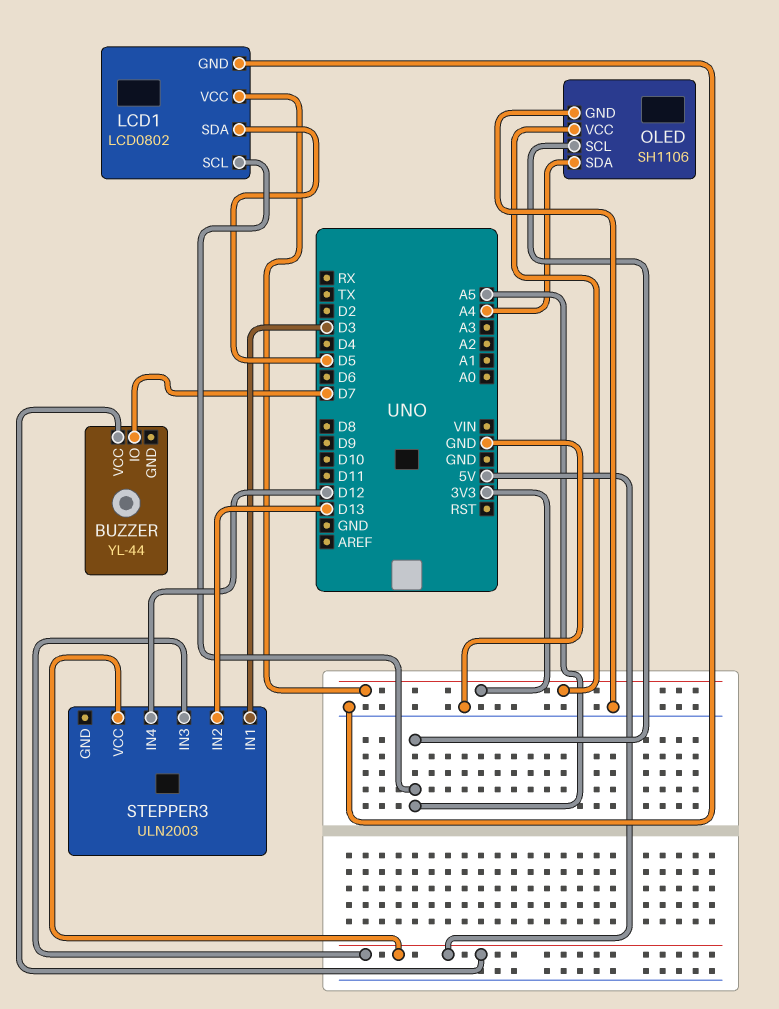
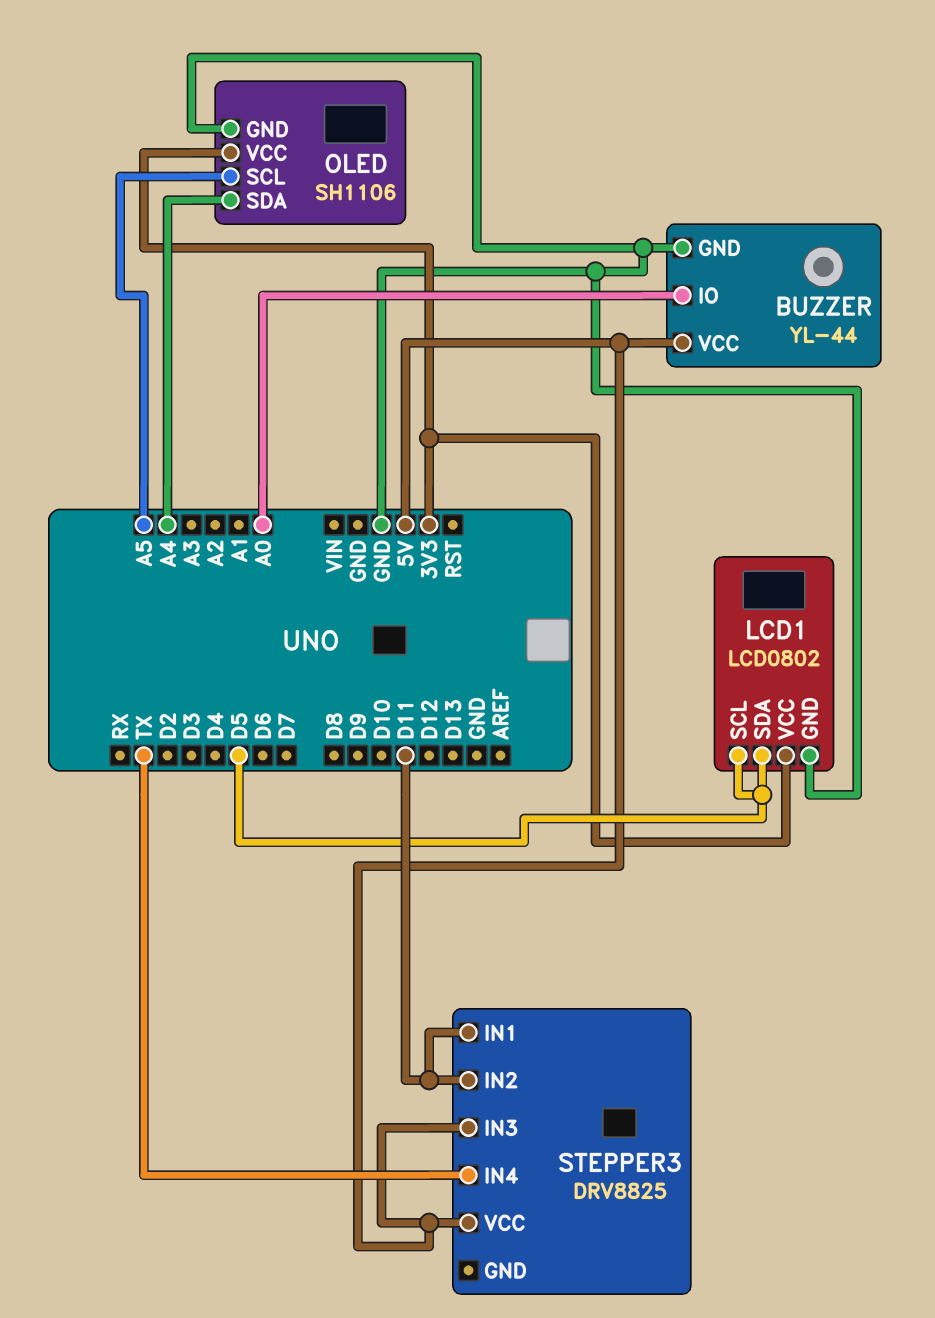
BUZZER pin GND: none -> GND
BUZZER pin IO: D7 -> A0
LCD1 pin SCL: A5 -> D5
STEPPER3: ULN2003 -> DRV8825
STEPPER3 pin IN1: D3 -> D11
STEPPER3 pin IN2: D13 -> D11
STEPPER3 pin IN4: D12 -> TX

